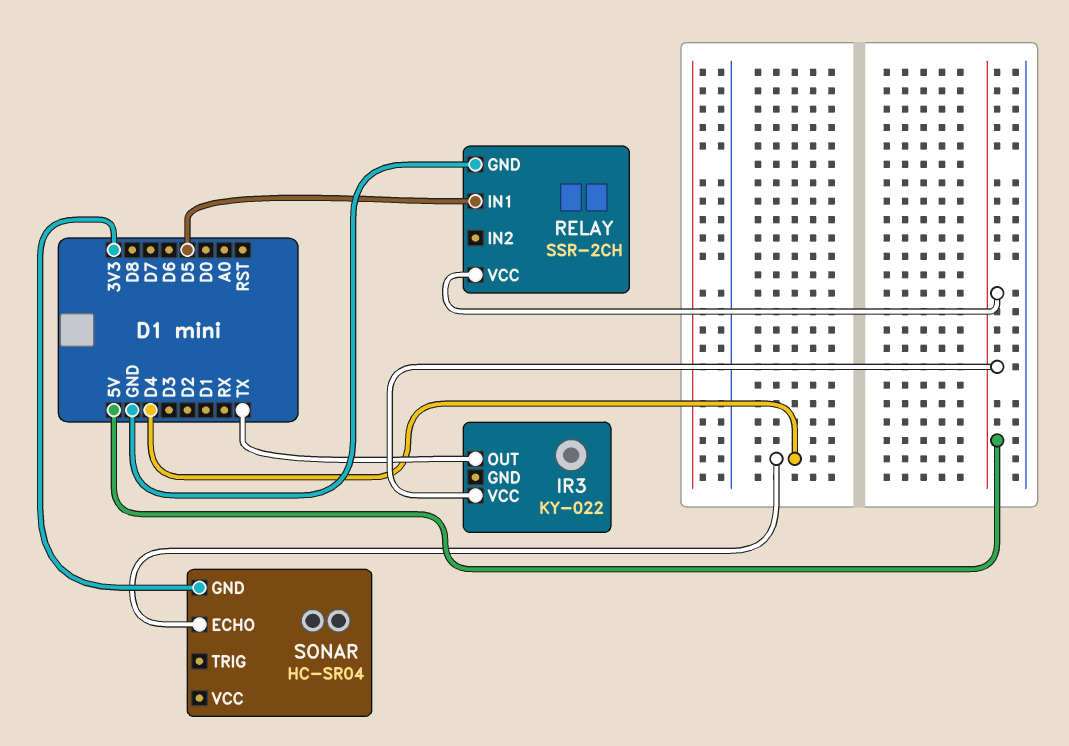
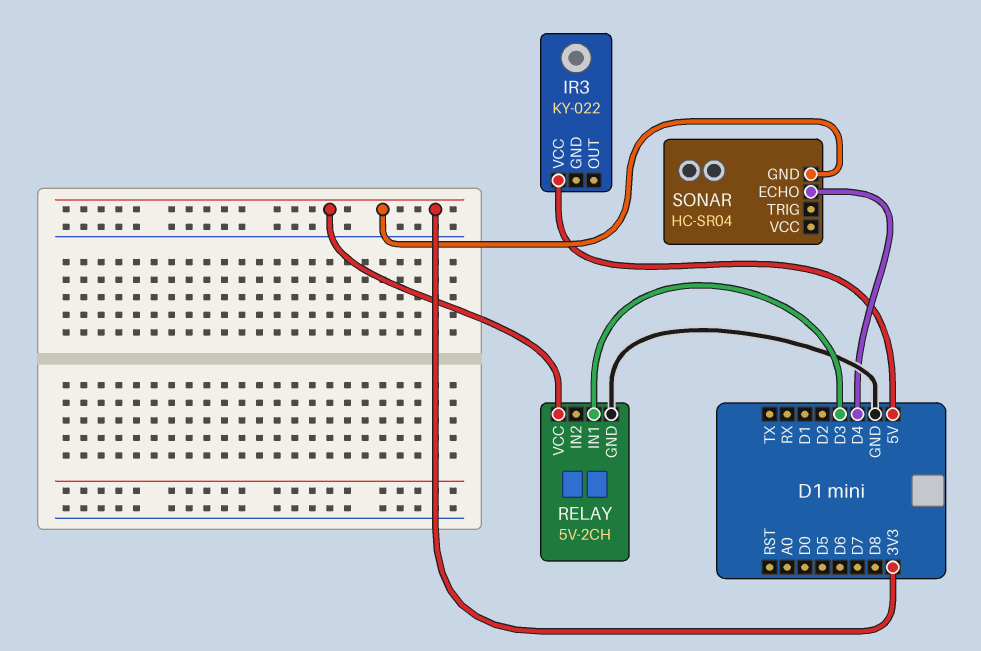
IR3 pin OUT: TX -> none
RELAY: SSR-2CH -> 5V-2CH
RELAY pin IN1: D5 -> D3
RELAY pin VCC: 5V -> 3V3

